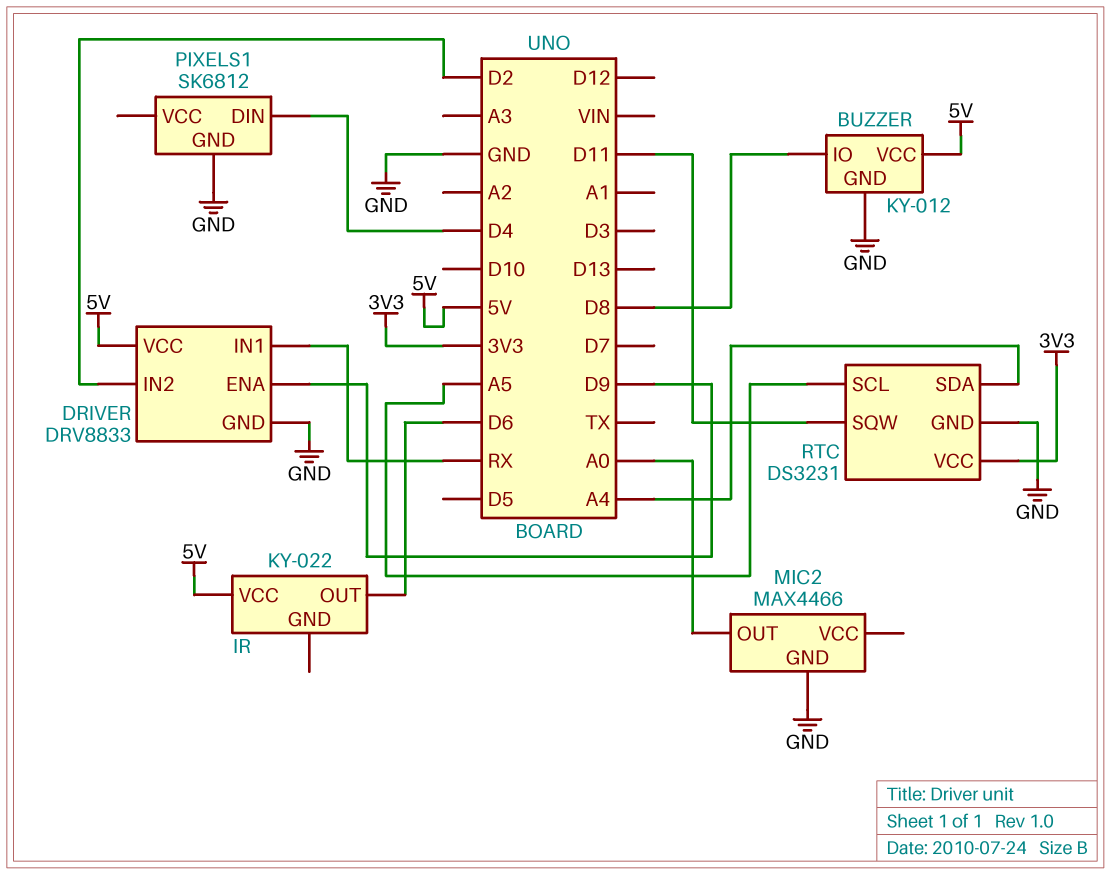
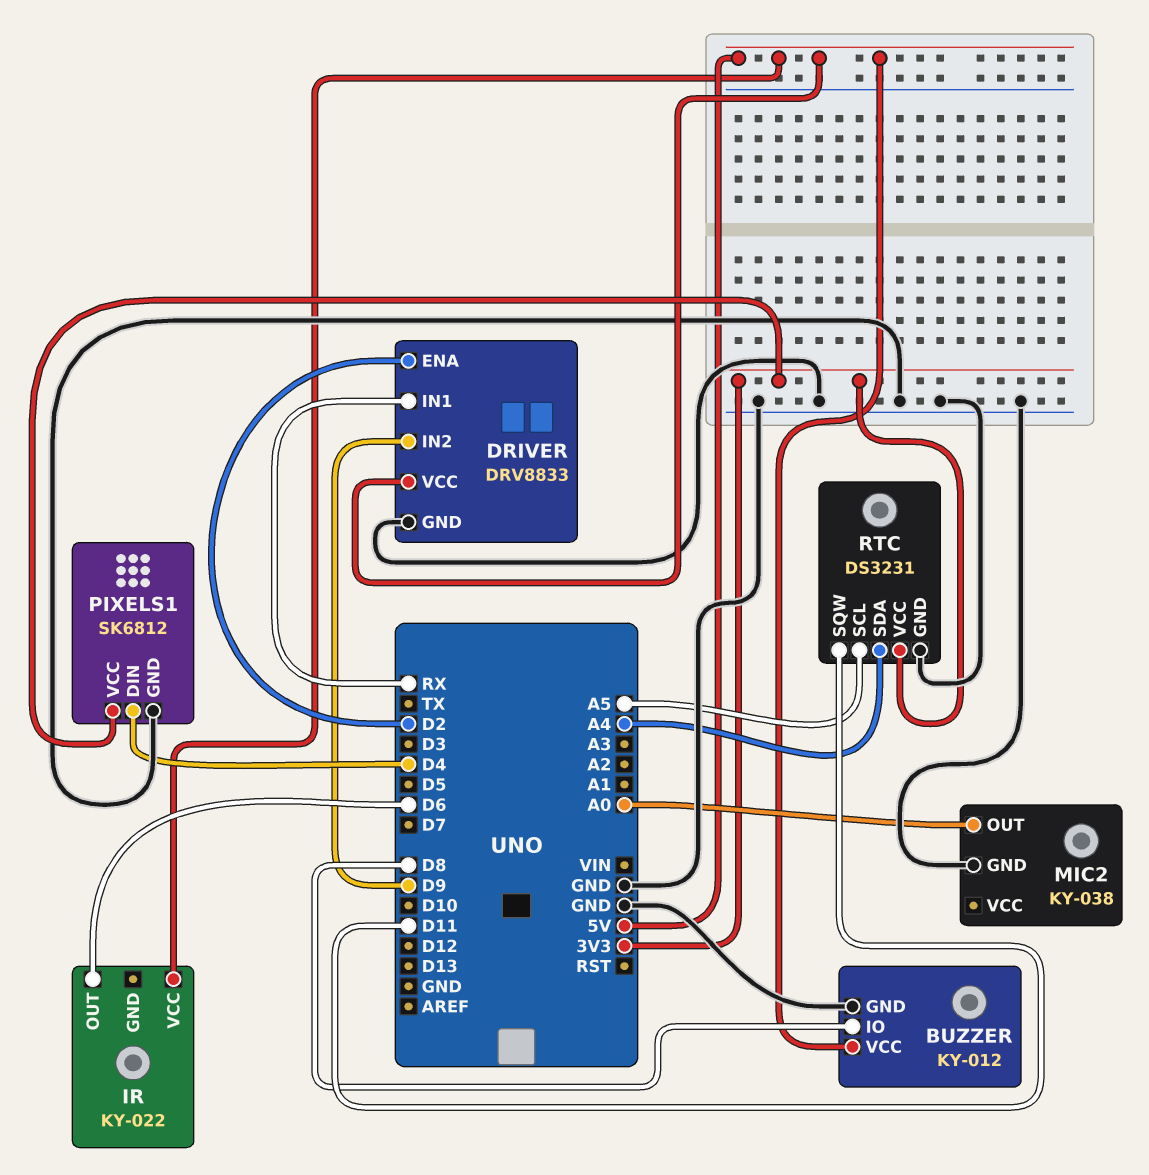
DRIVER pin ENA: D9 -> D2
DRIVER pin IN2: D2 -> D9
MIC2: MAX4466 -> KY-038
PIXELS1 pin VCC: none -> 3V3

